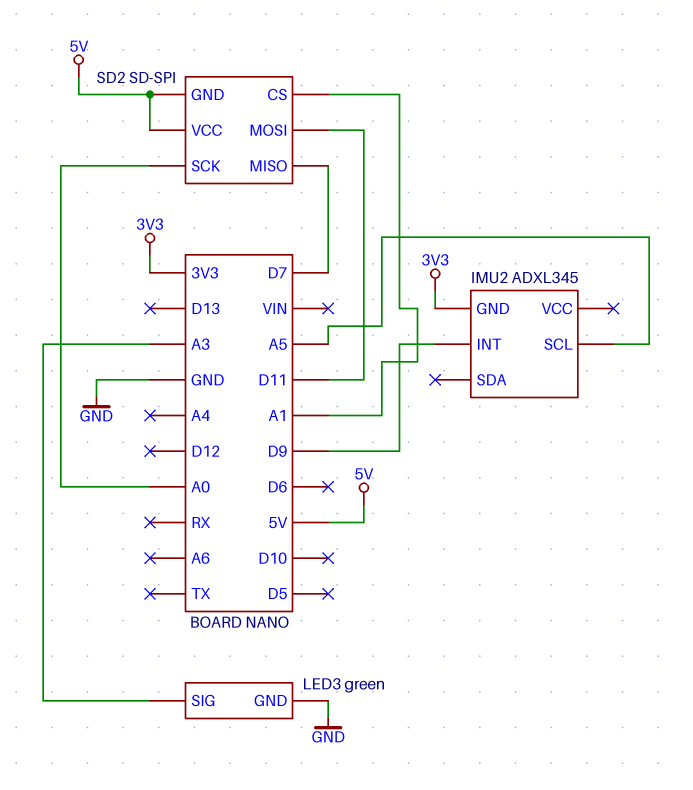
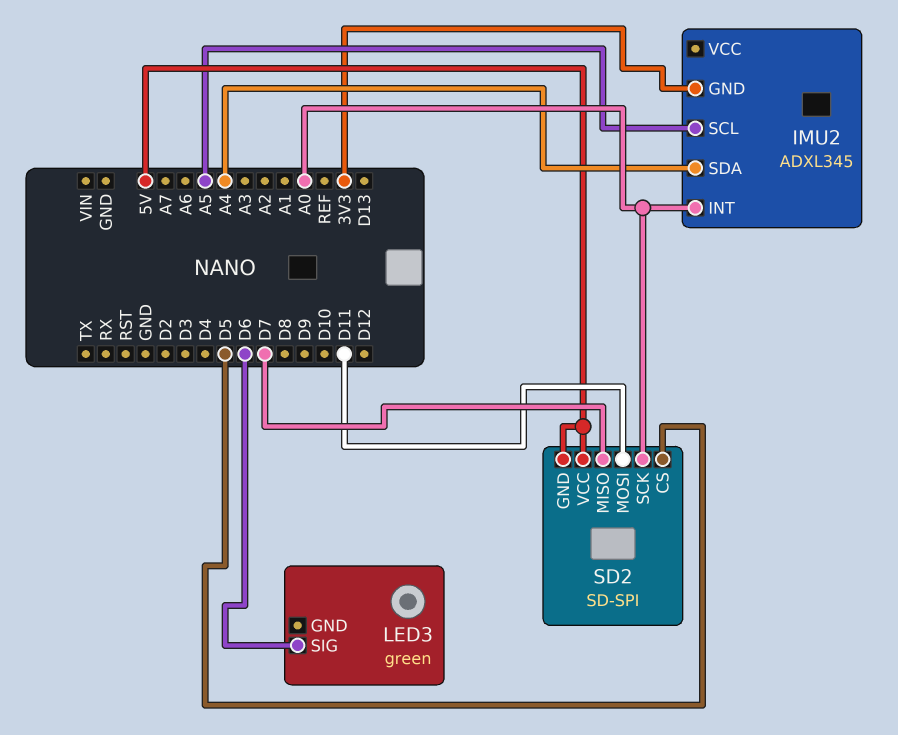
IMU2 pin INT: D9 -> A0
IMU2 pin SDA: none -> A4
LED3 pin GND: GND -> none
LED3 pin SIG: A3 -> D6
SD2 pin CS: A1 -> D5

